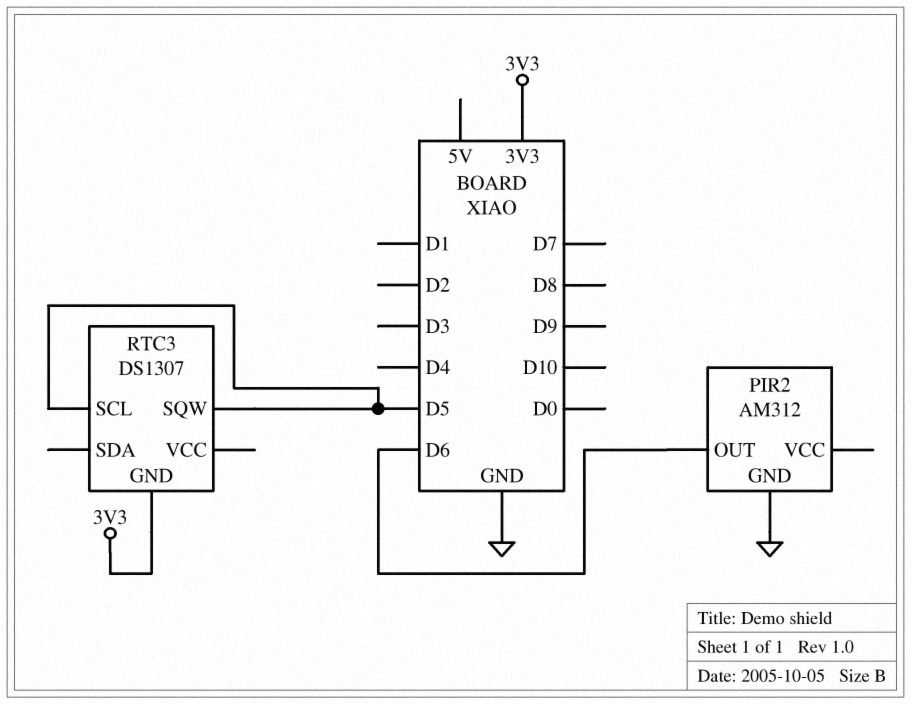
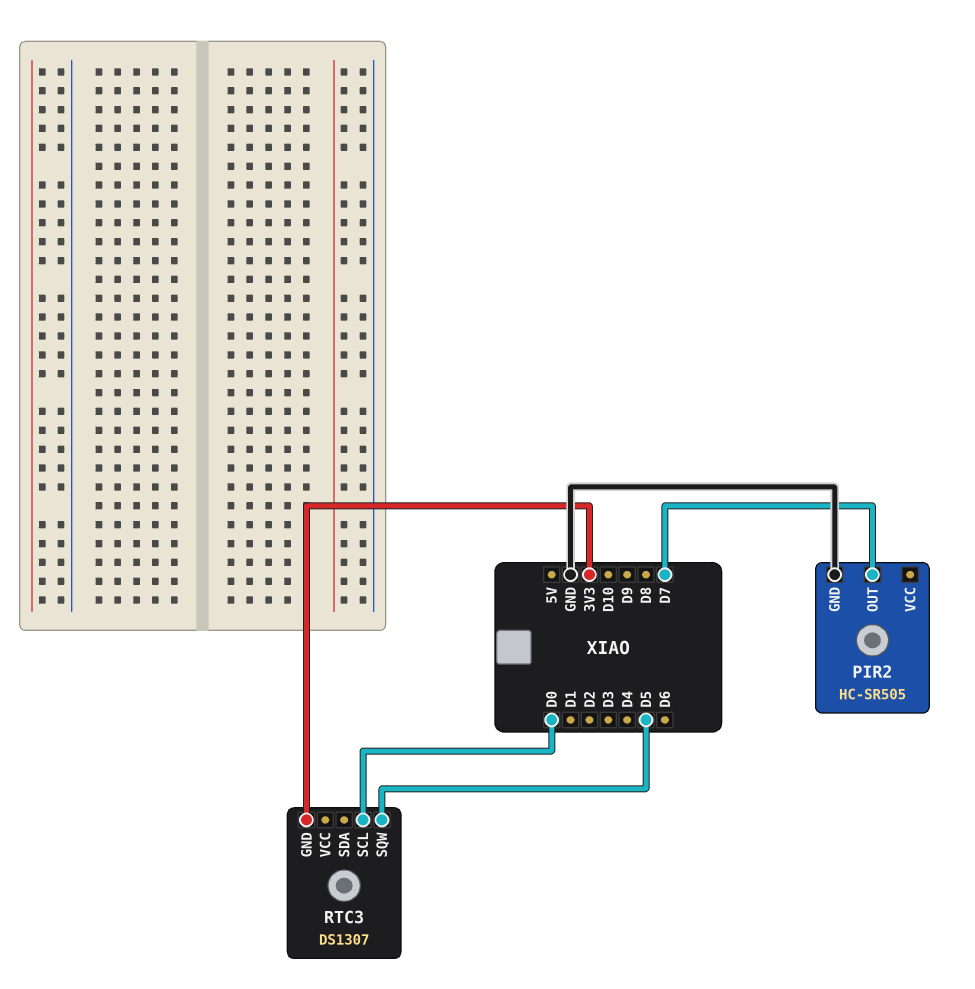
PIR2: AM312 -> HC-SR505
PIR2 pin OUT: D6 -> D7
RTC3 pin SCL: D5 -> D0

